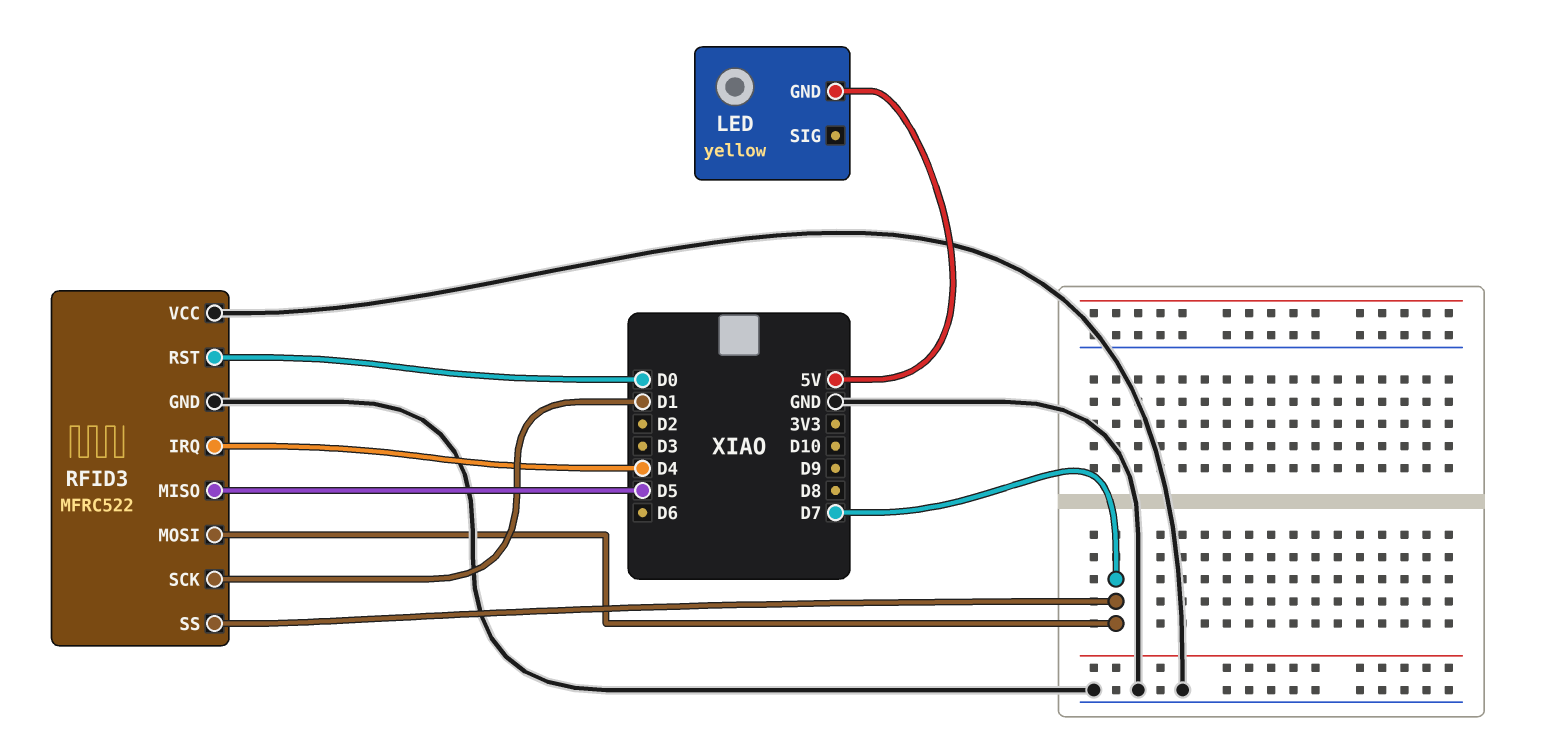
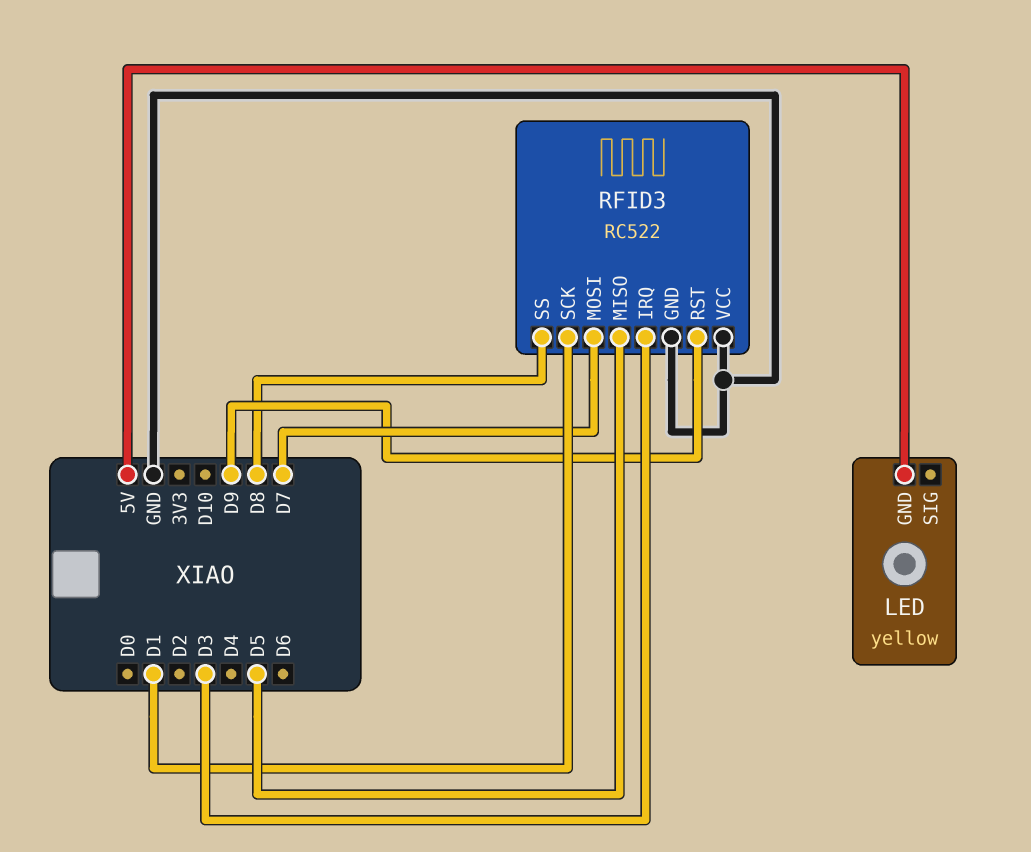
RFID3: MFRC522 -> RC522
RFID3 pin IRQ: D4 -> D3
RFID3 pin RST: D0 -> D9
RFID3 pin SS: D7 -> D8

